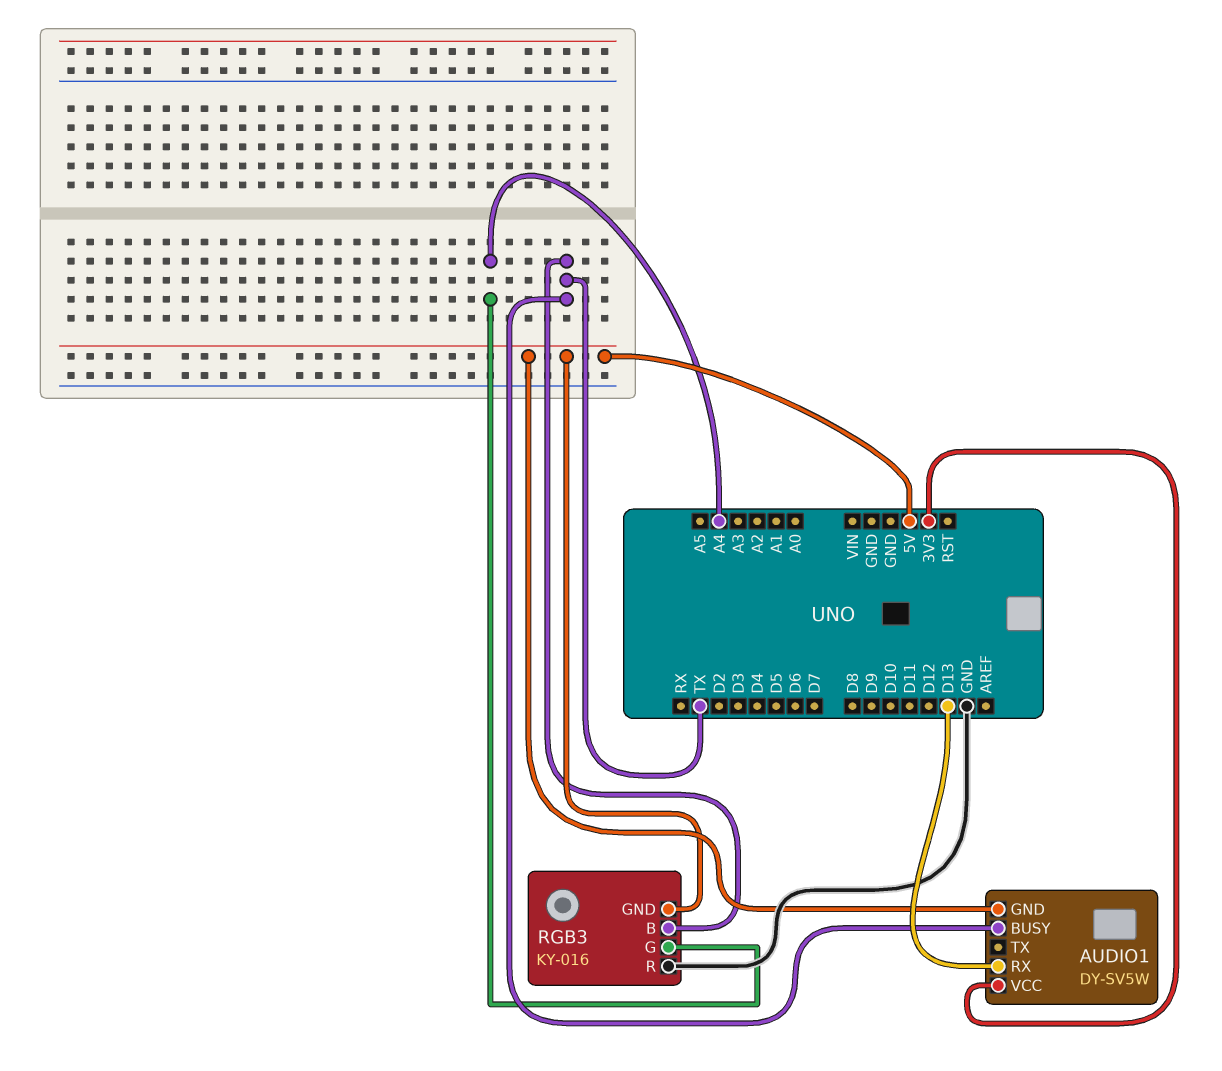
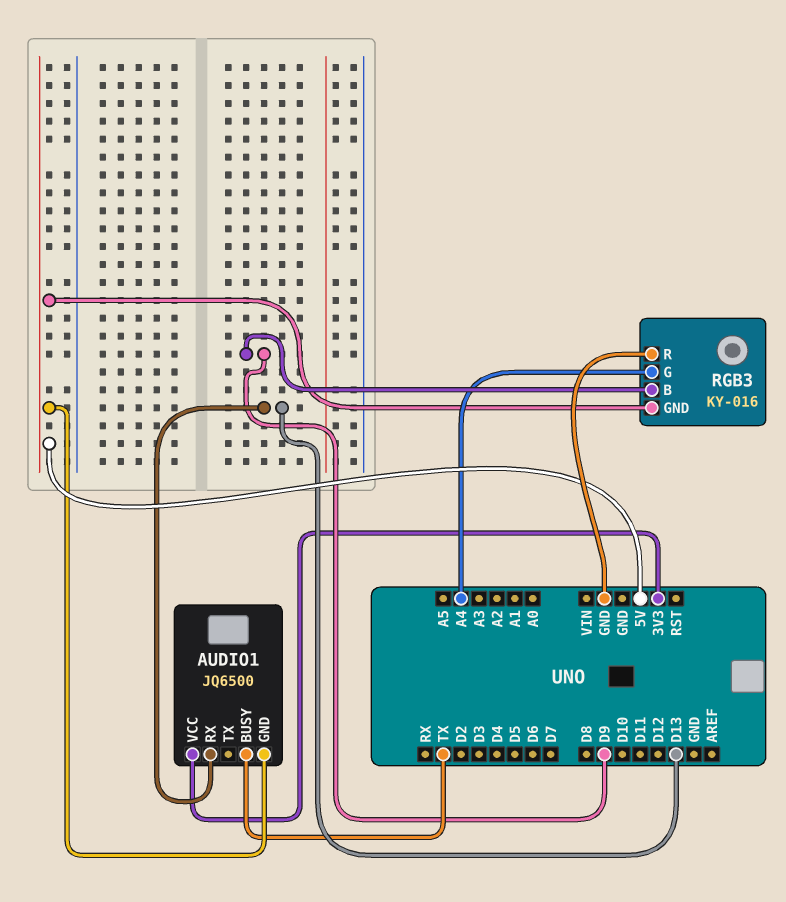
AUDIO1: DY-SV5W -> JQ6500
RGB3 pin B: TX -> D9

